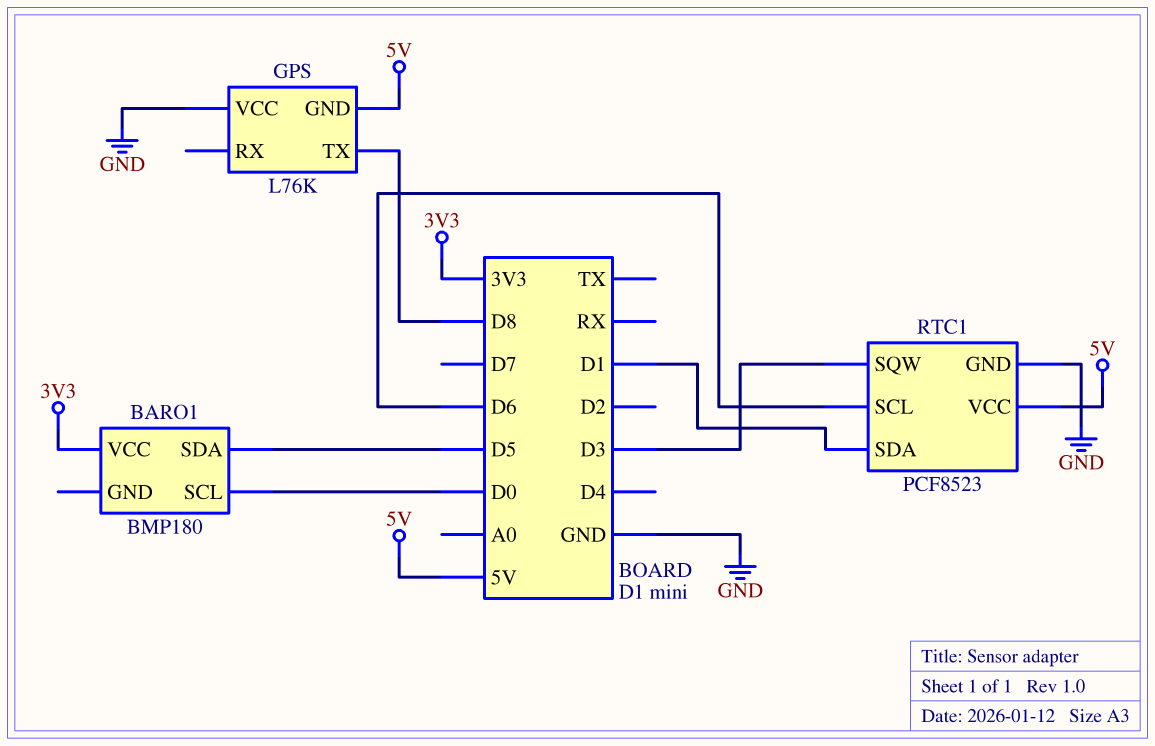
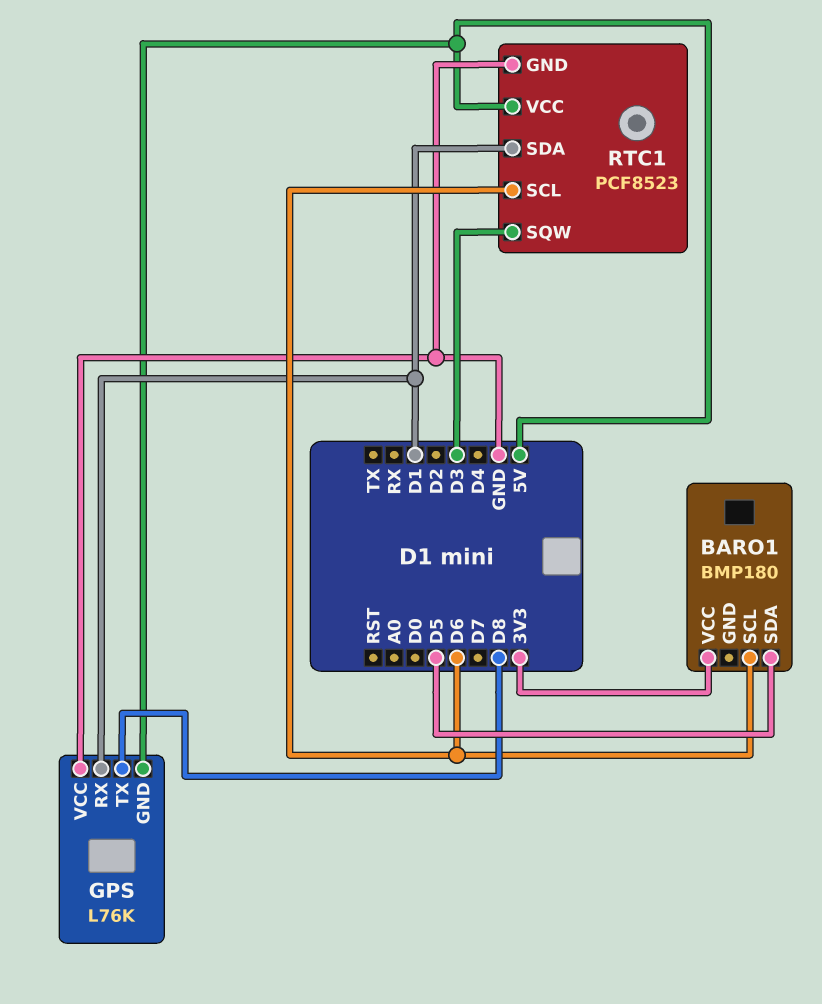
BARO1 pin SCL: D0 -> D6
GPS pin RX: none -> D1

